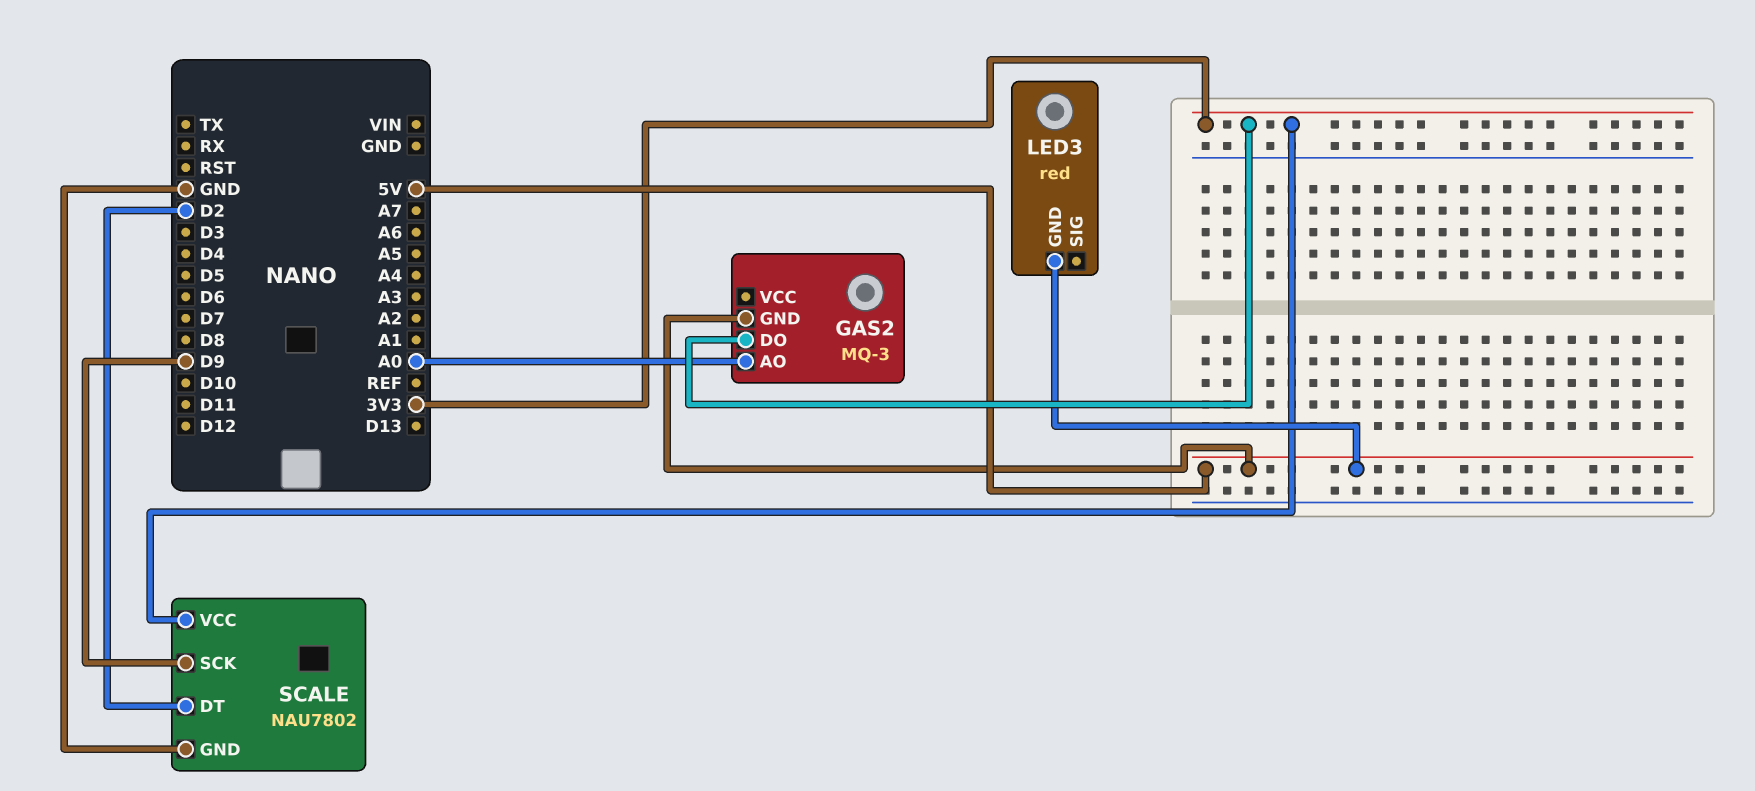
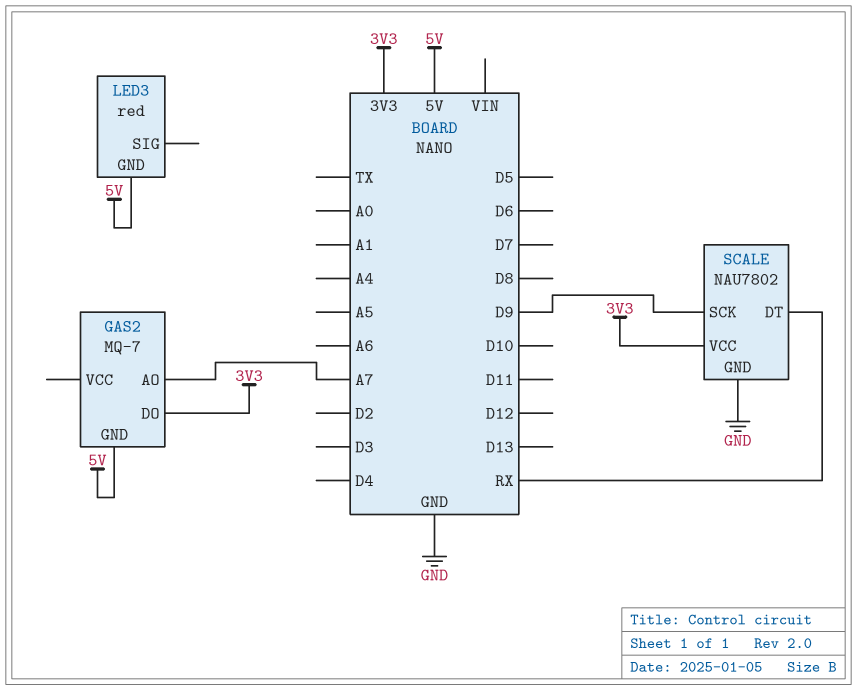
GAS2: MQ-3 -> MQ-7
GAS2 pin AO: A0 -> A7
SCALE pin DT: D2 -> RX

